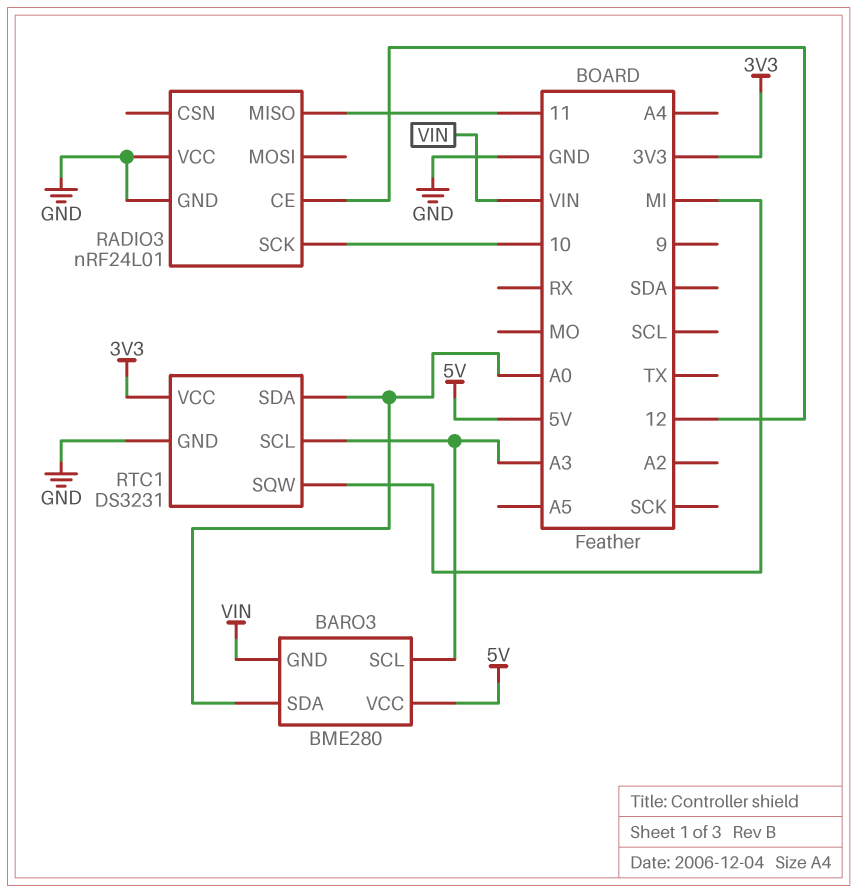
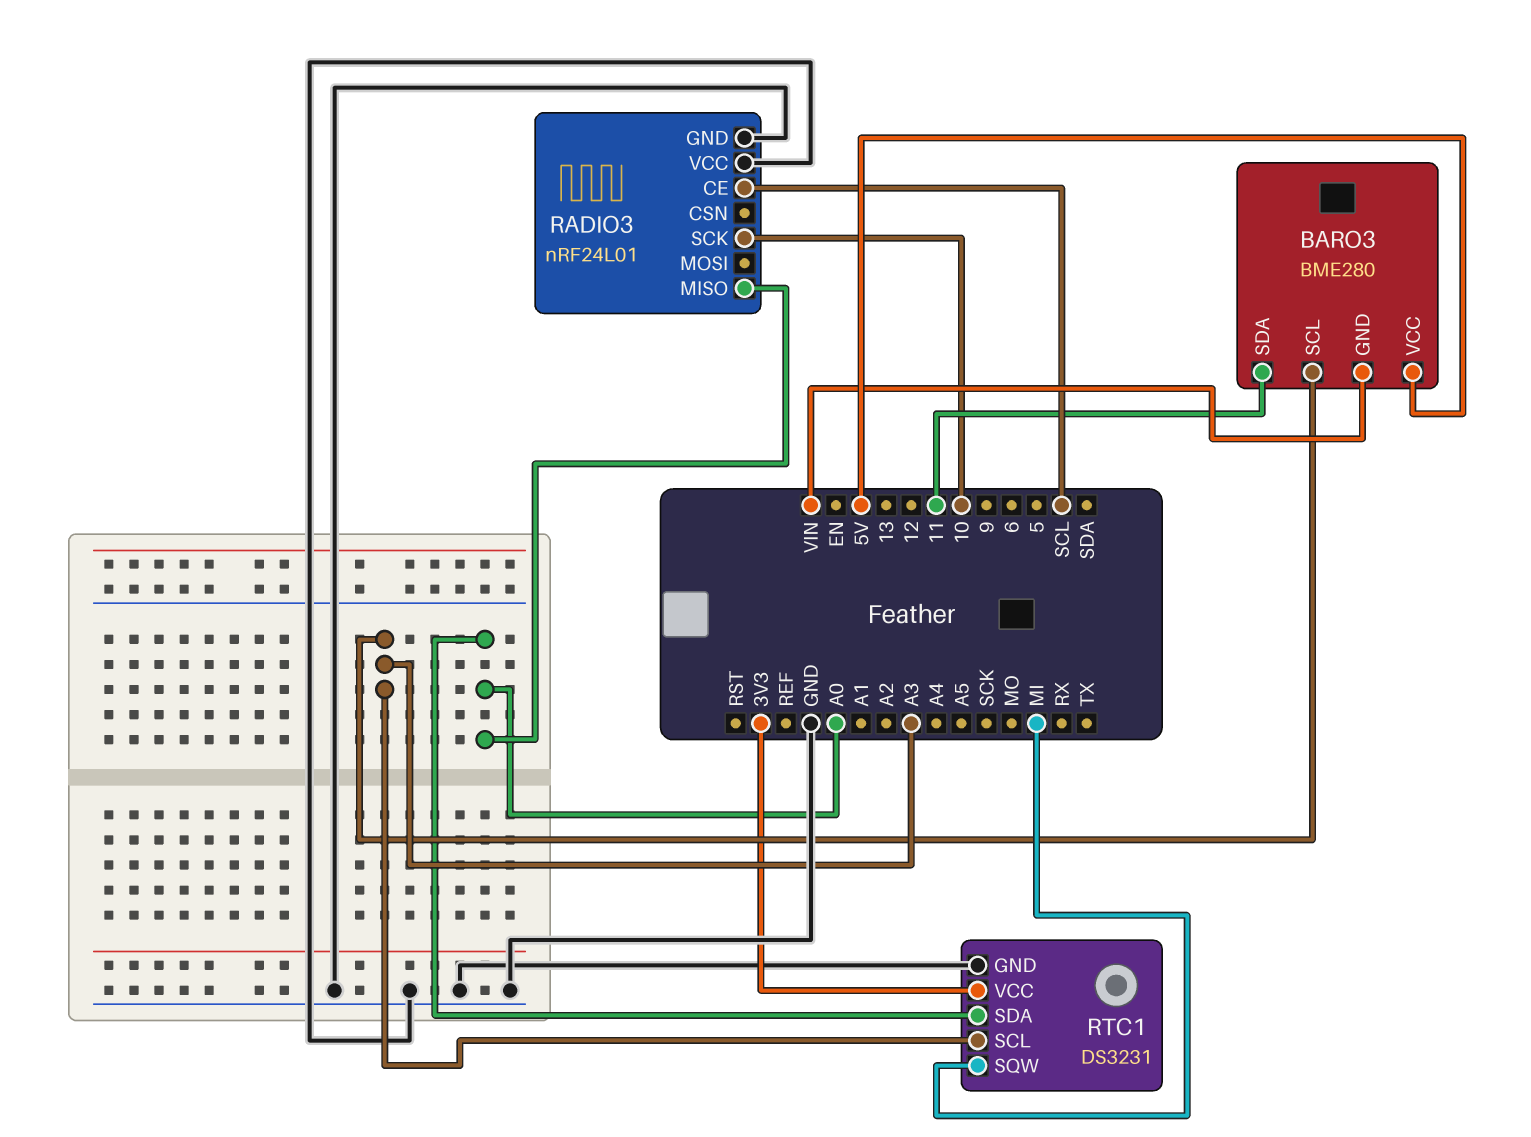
BARO3 pin SDA: A0 -> 11
RADIO3 pin CE: 12 -> SCL
RADIO3 pin MISO: 11 -> A0

